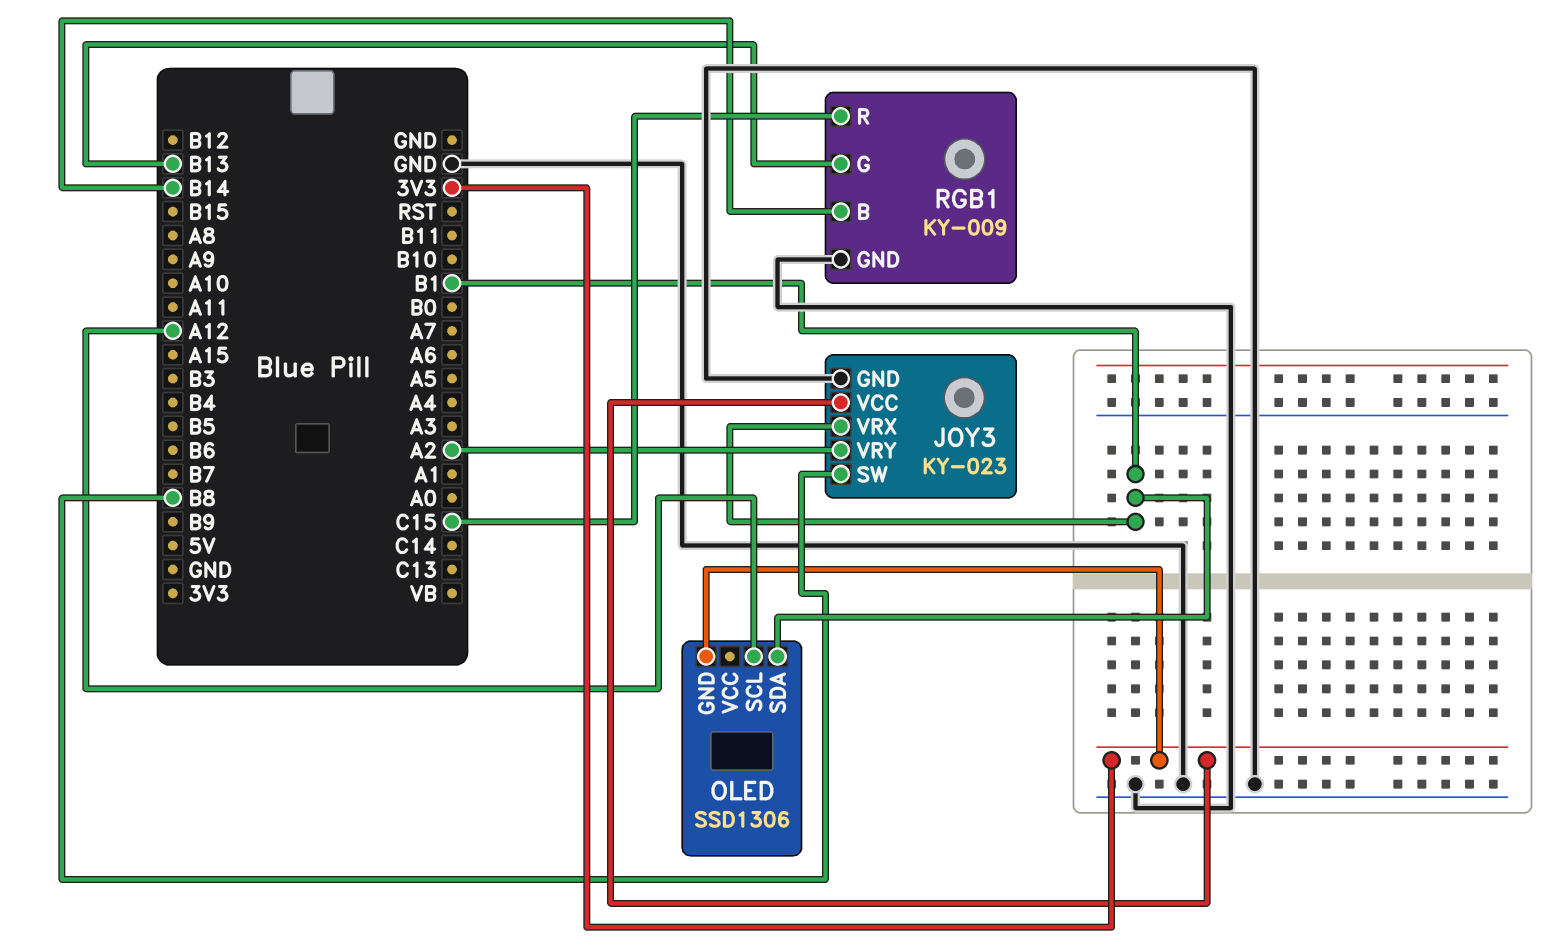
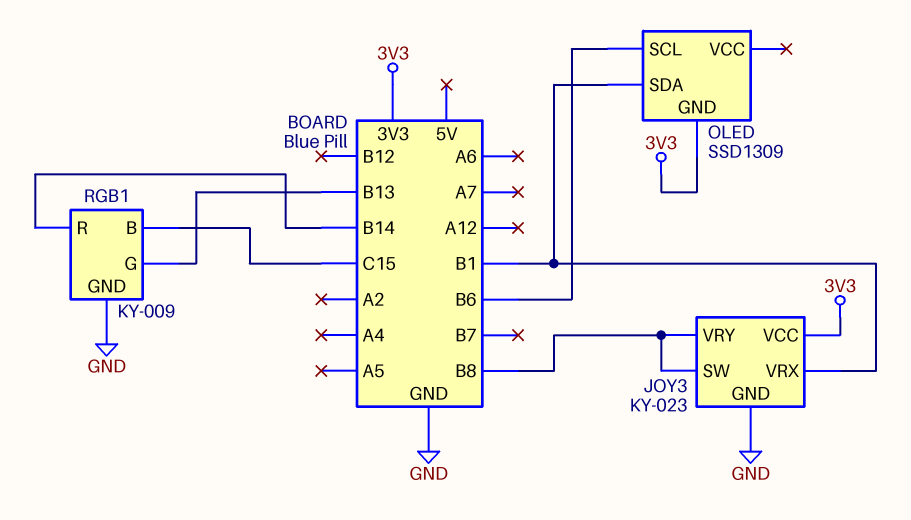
JOY3 pin VRY: A2 -> B8
OLED: SSD1306 -> SSD1309
OLED pin SCL: A12 -> B6
RGB1 pin B: B14 -> C15
RGB1 pin R: C15 -> B14

